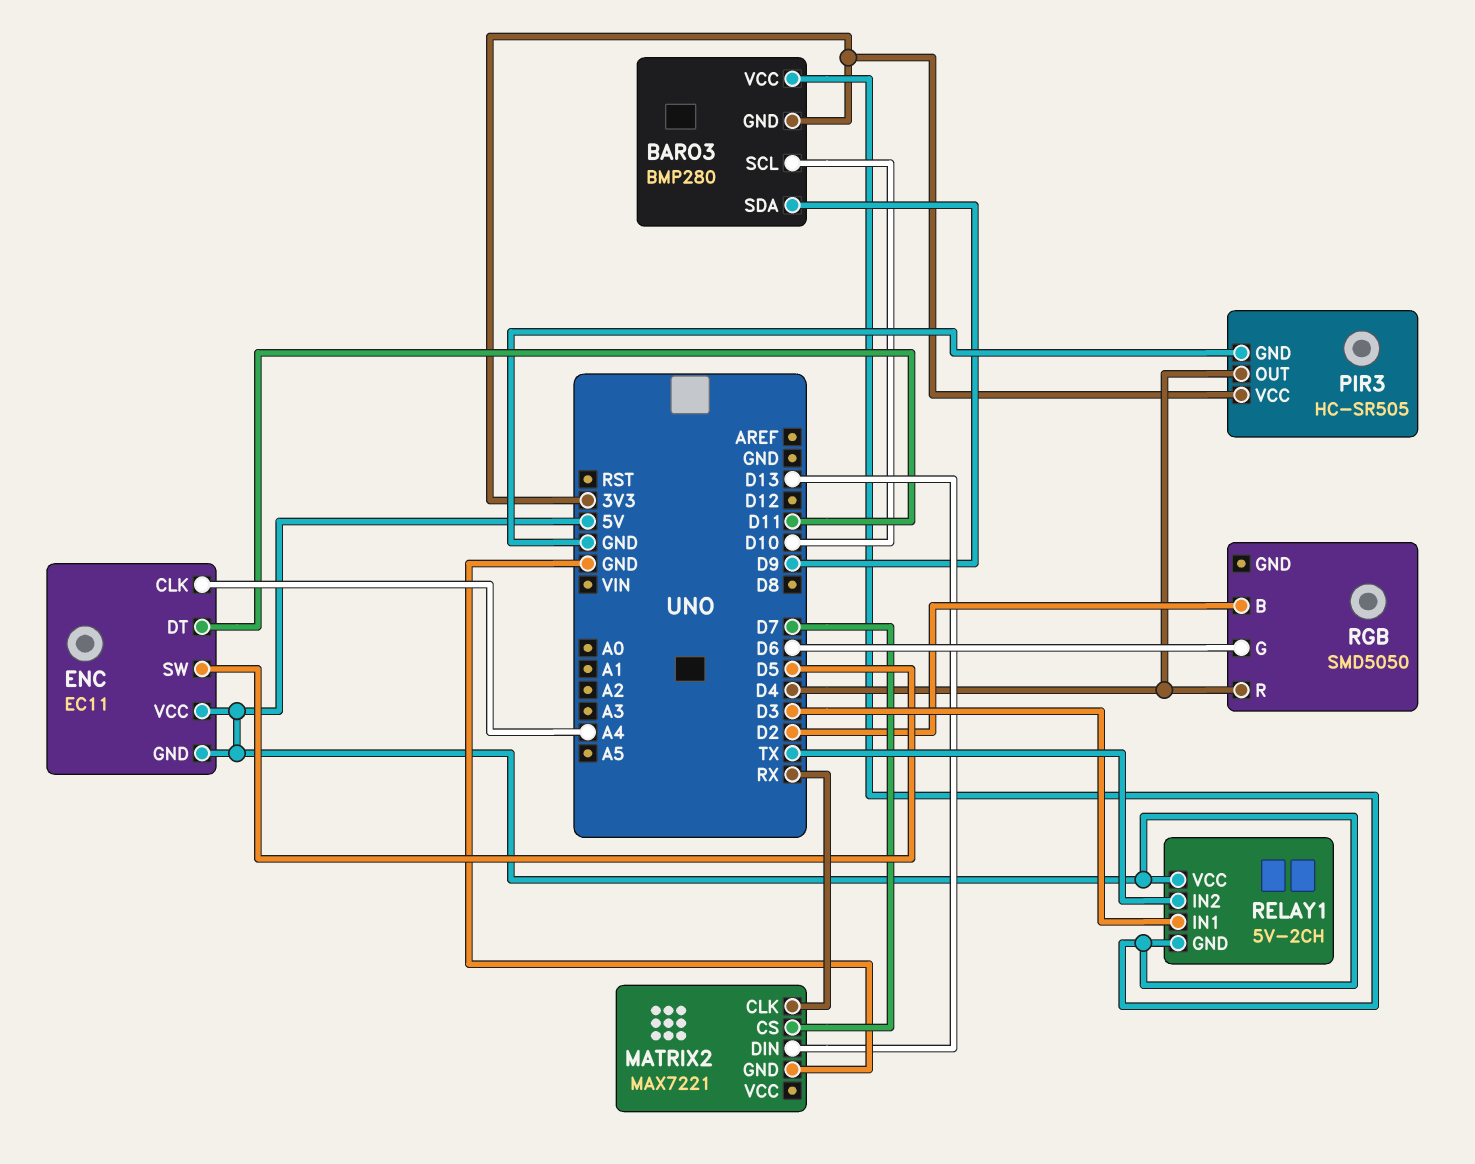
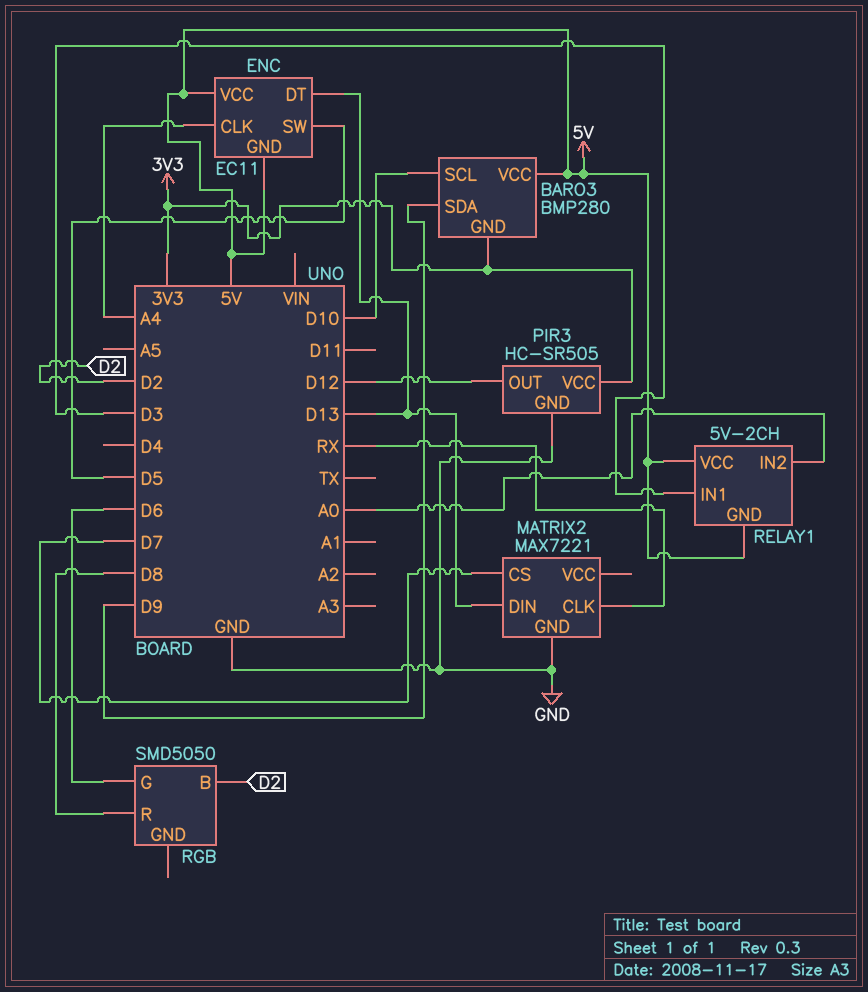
ENC pin DT: D11 -> D13
PIR3 pin OUT: D4 -> D12
RELAY1 pin IN2: TX -> A0
RGB pin R: D4 -> D8

